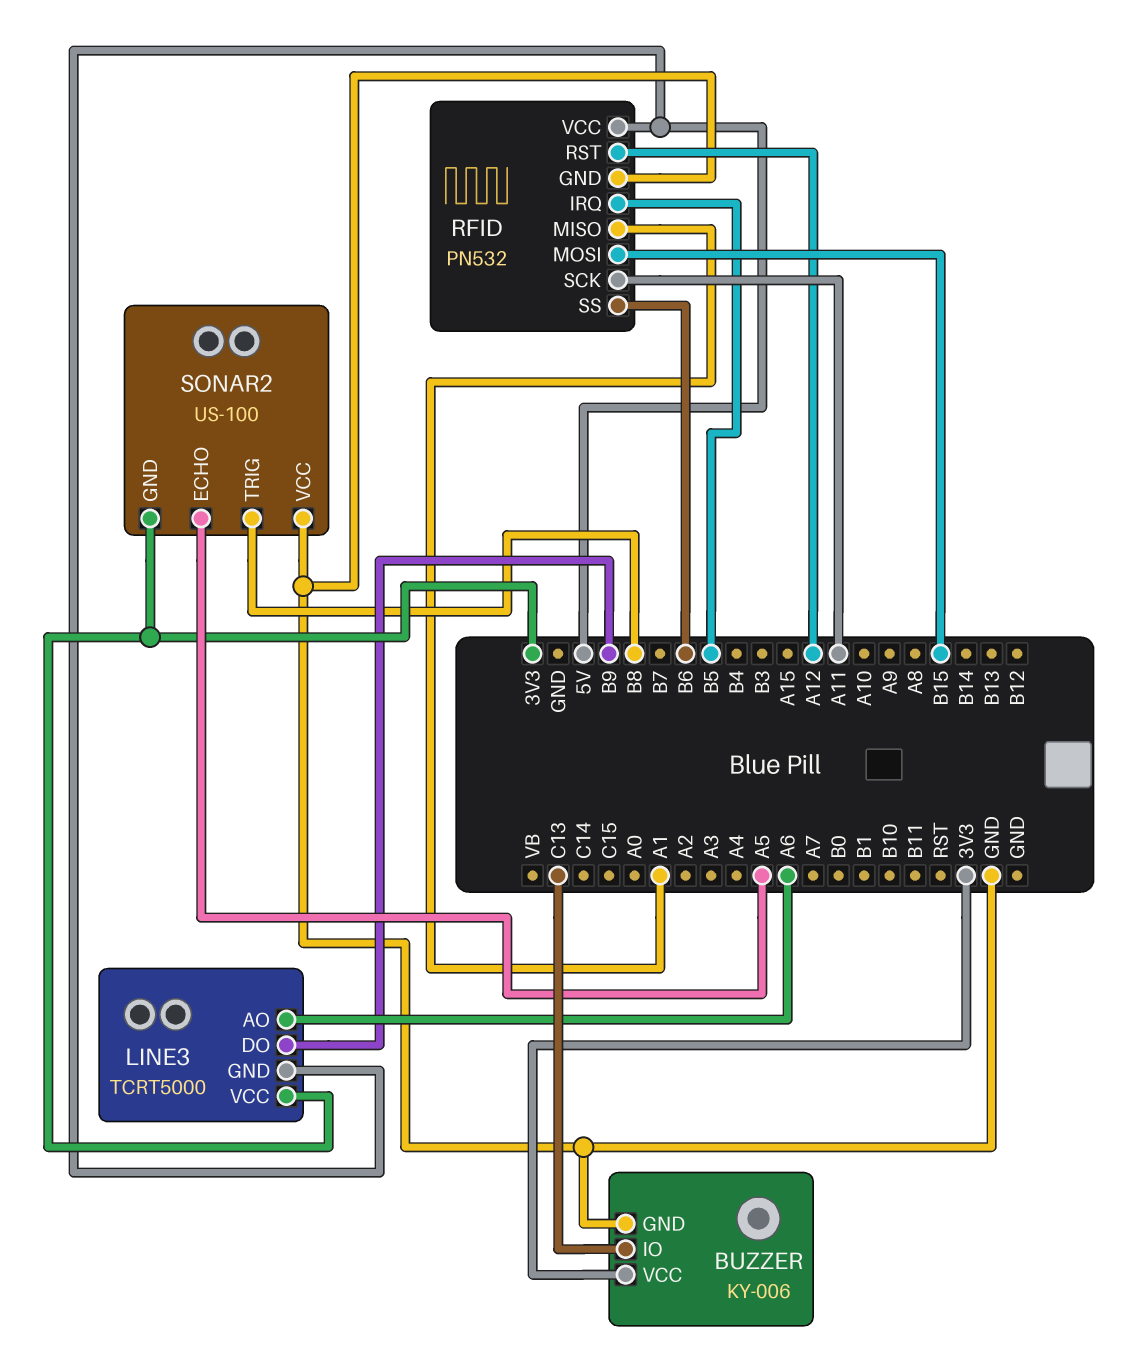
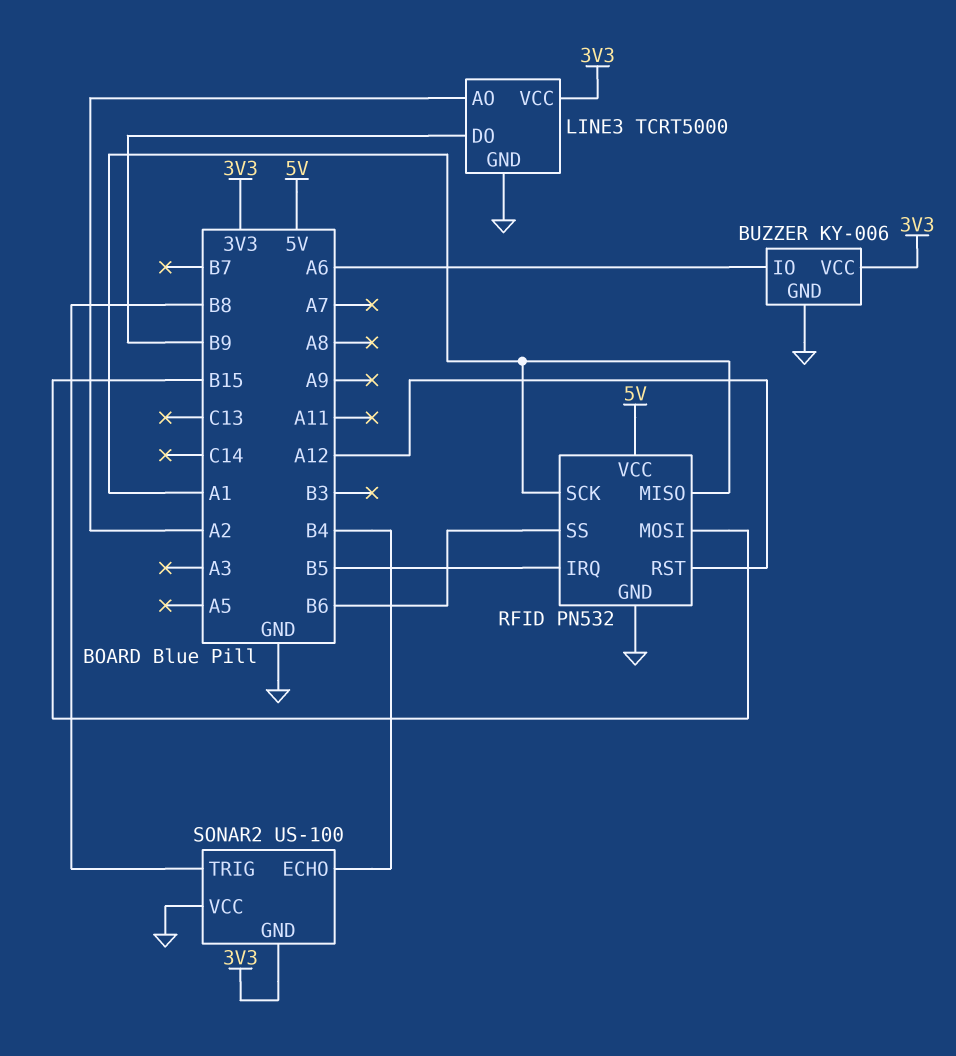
BUZZER pin IO: C13 -> A6
LINE3 pin AO: A6 -> A2
LINE3 pin GND: 5V -> GND
RFID pin SCK: A11 -> A1
SONAR2 pin ECHO: A5 -> B4

